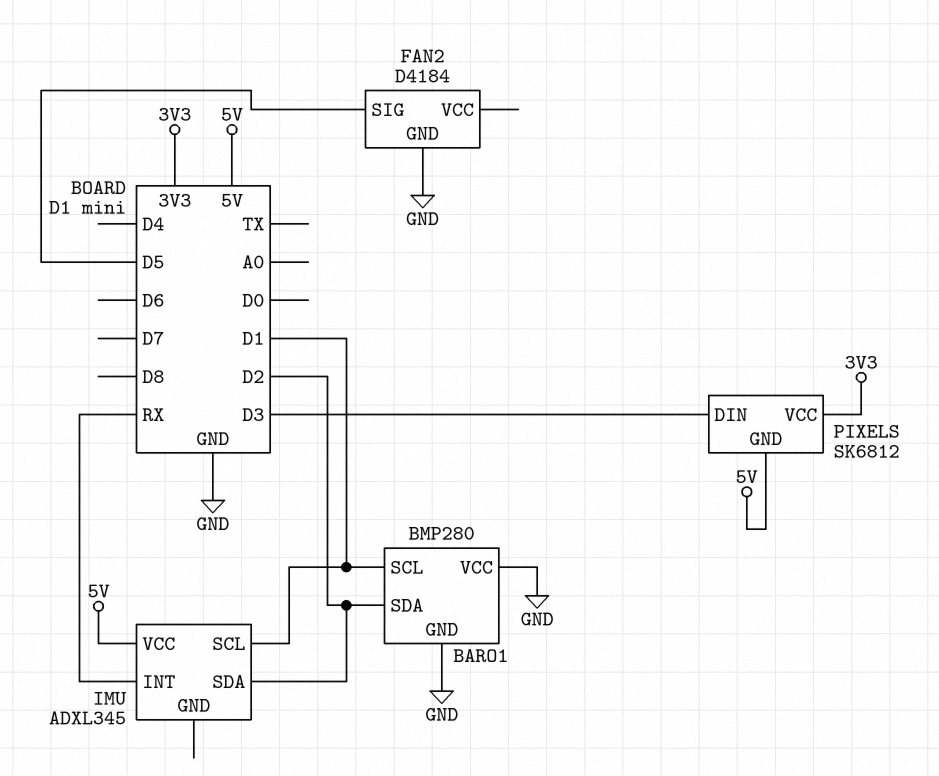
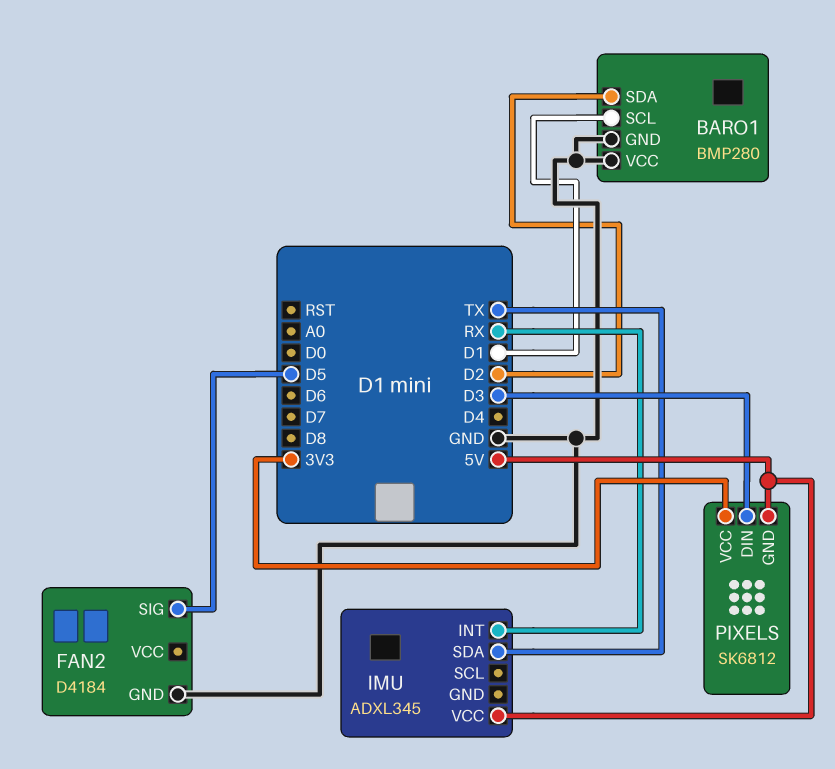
IMU pin SCL: D1 -> none
IMU pin SDA: D2 -> TX

